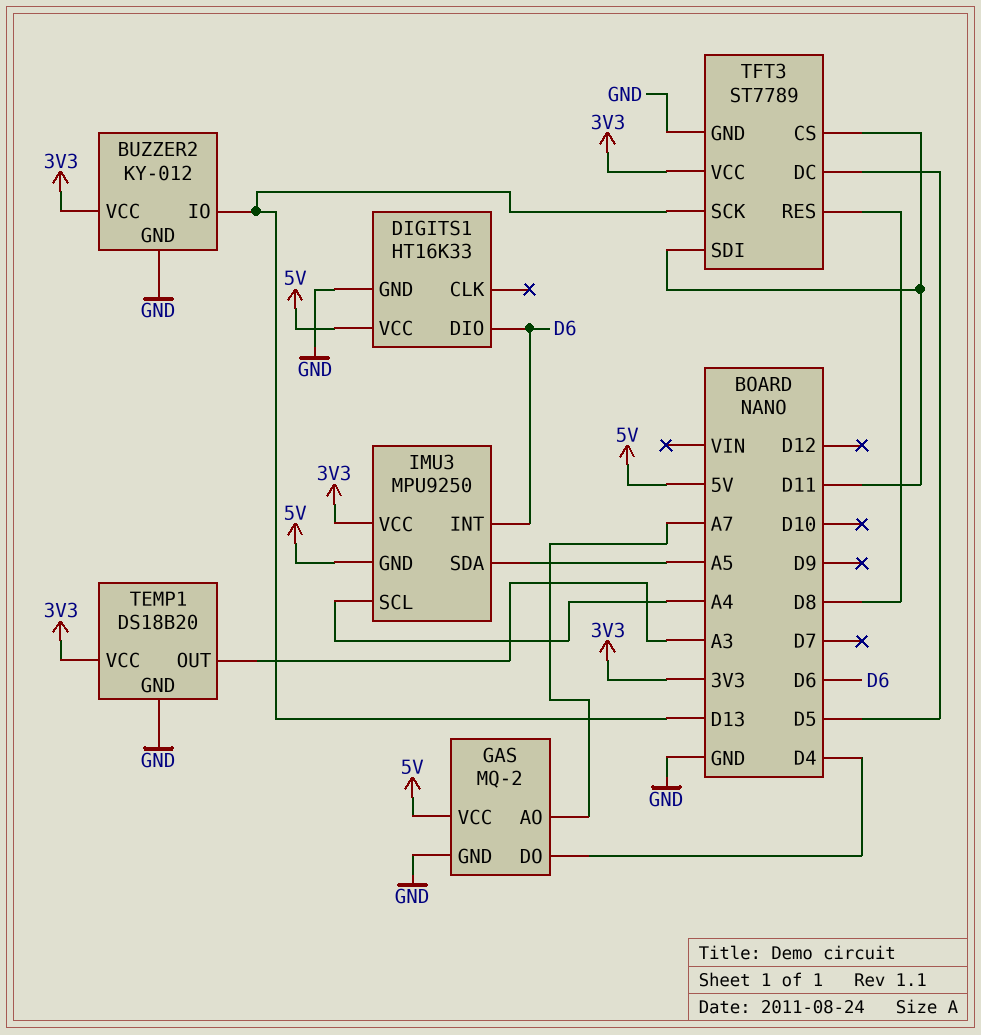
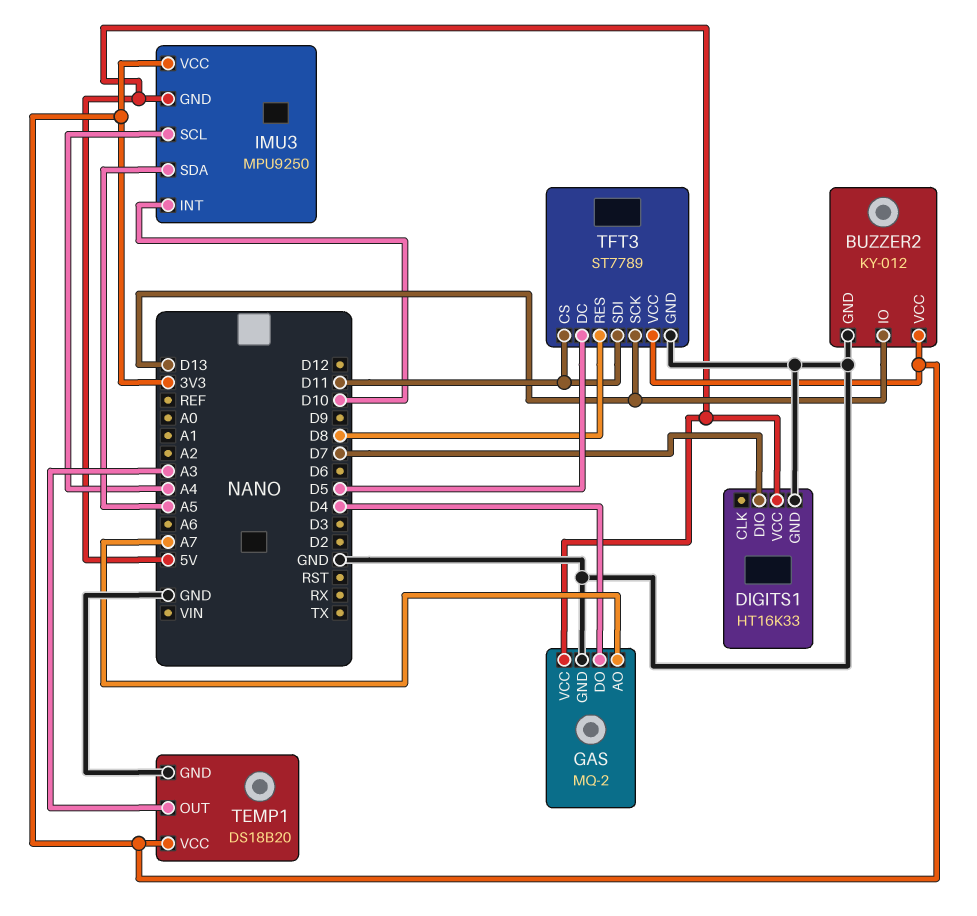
DIGITS1 pin DIO: D6 -> D7
IMU3 pin INT: D6 -> D10

